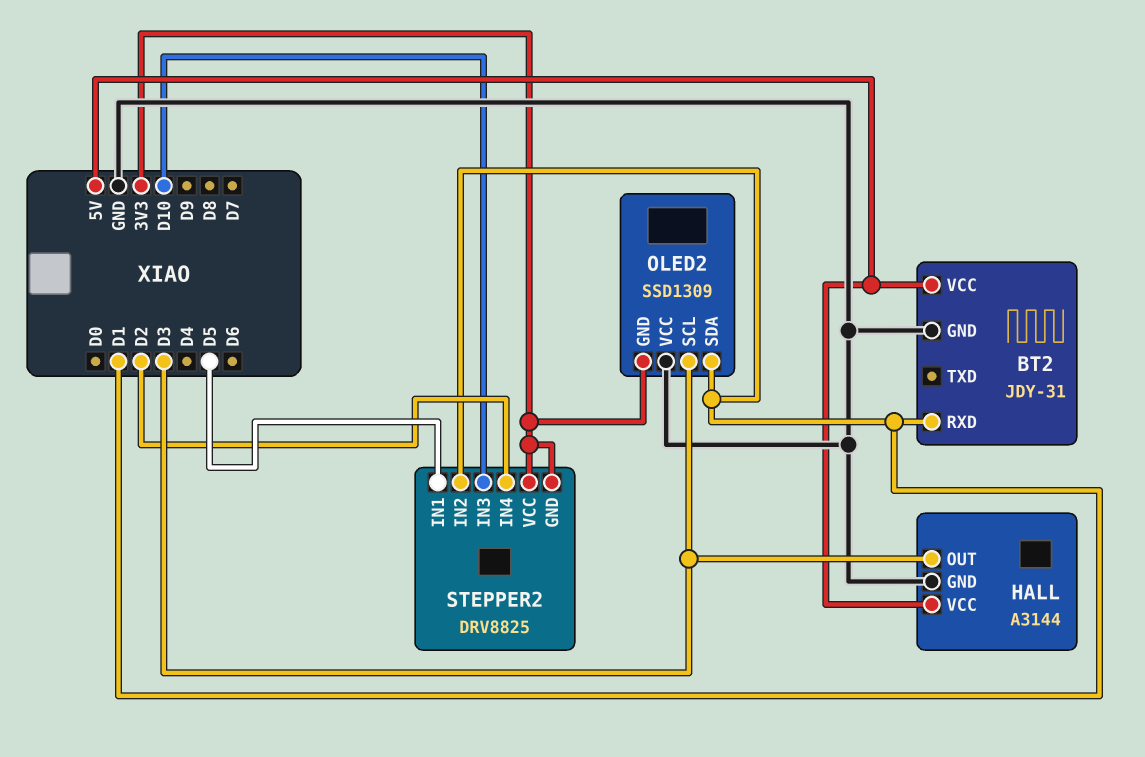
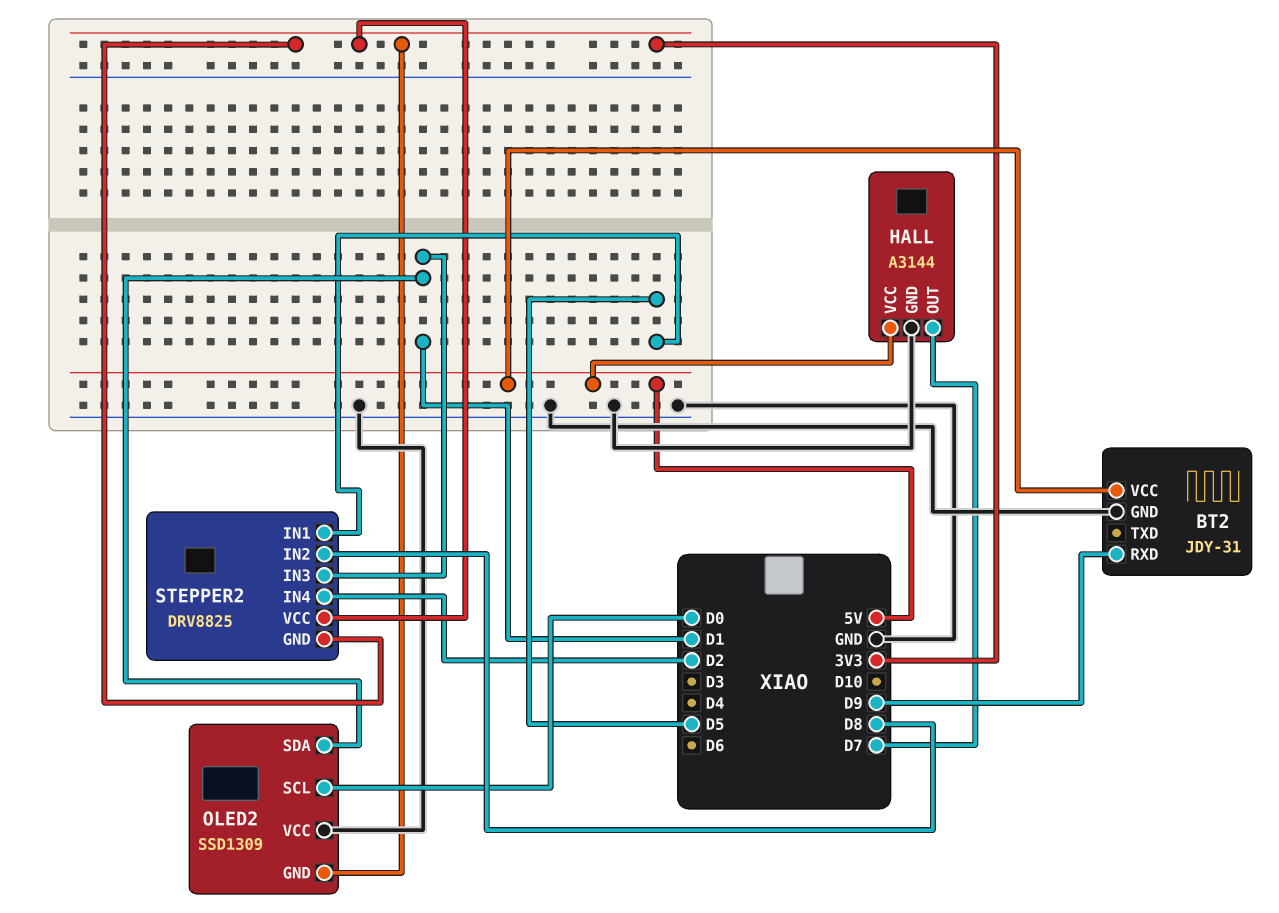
BT2 pin RXD: D1 -> D9
HALL pin OUT: D3 -> D7
OLED2 pin SCL: D3 -> D0
STEPPER2 pin IN2: D1 -> D8
STEPPER2 pin IN3: D10 -> D1

